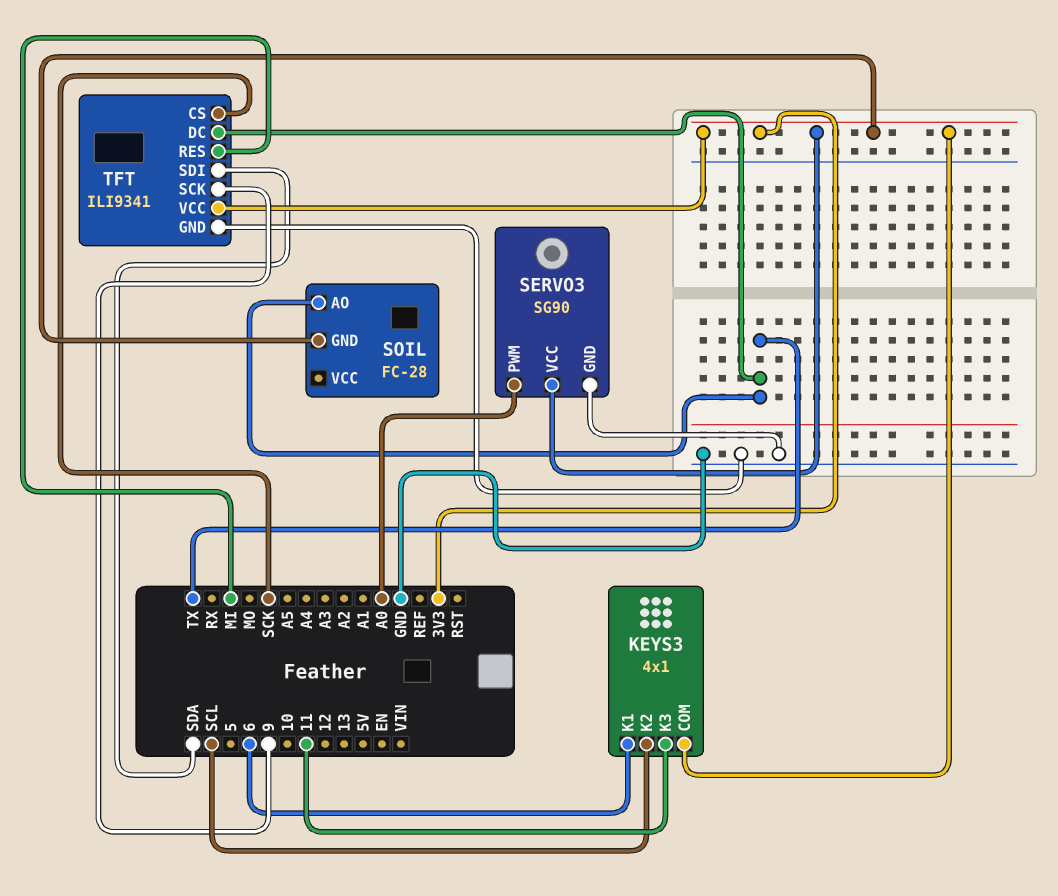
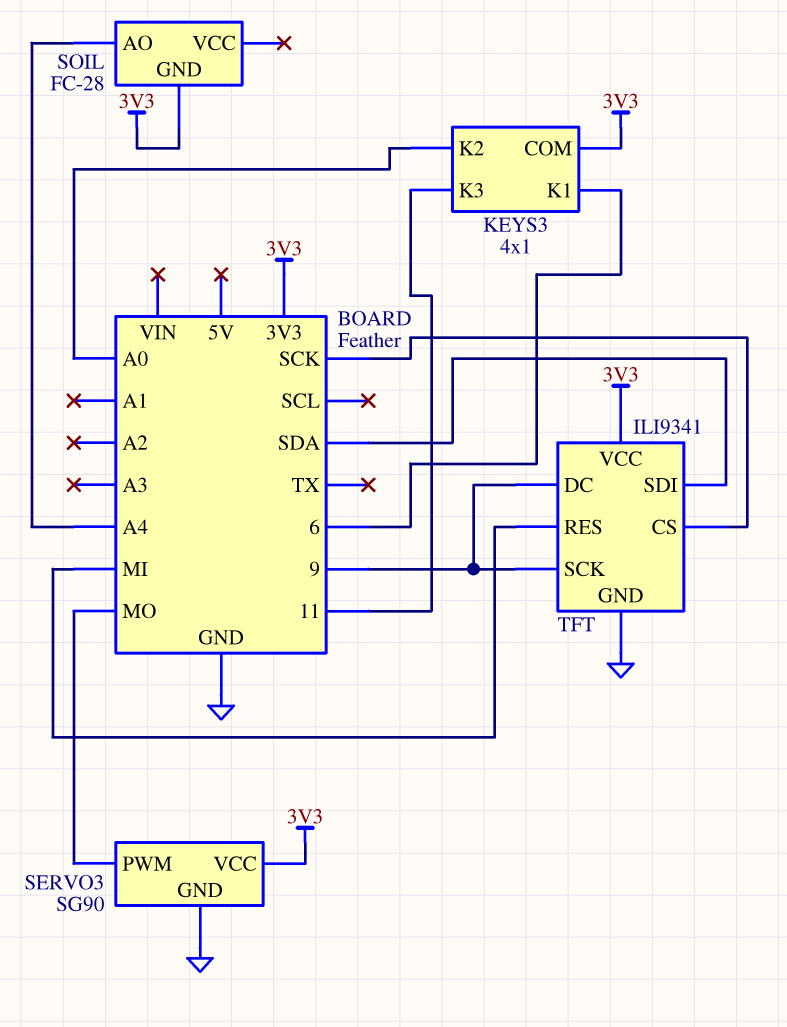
KEYS3 pin K2: SCL -> A0
SERVO3 pin PWM: A0 -> MO
SOIL pin AO: TX -> A4
TFT pin DC: TX -> 9

